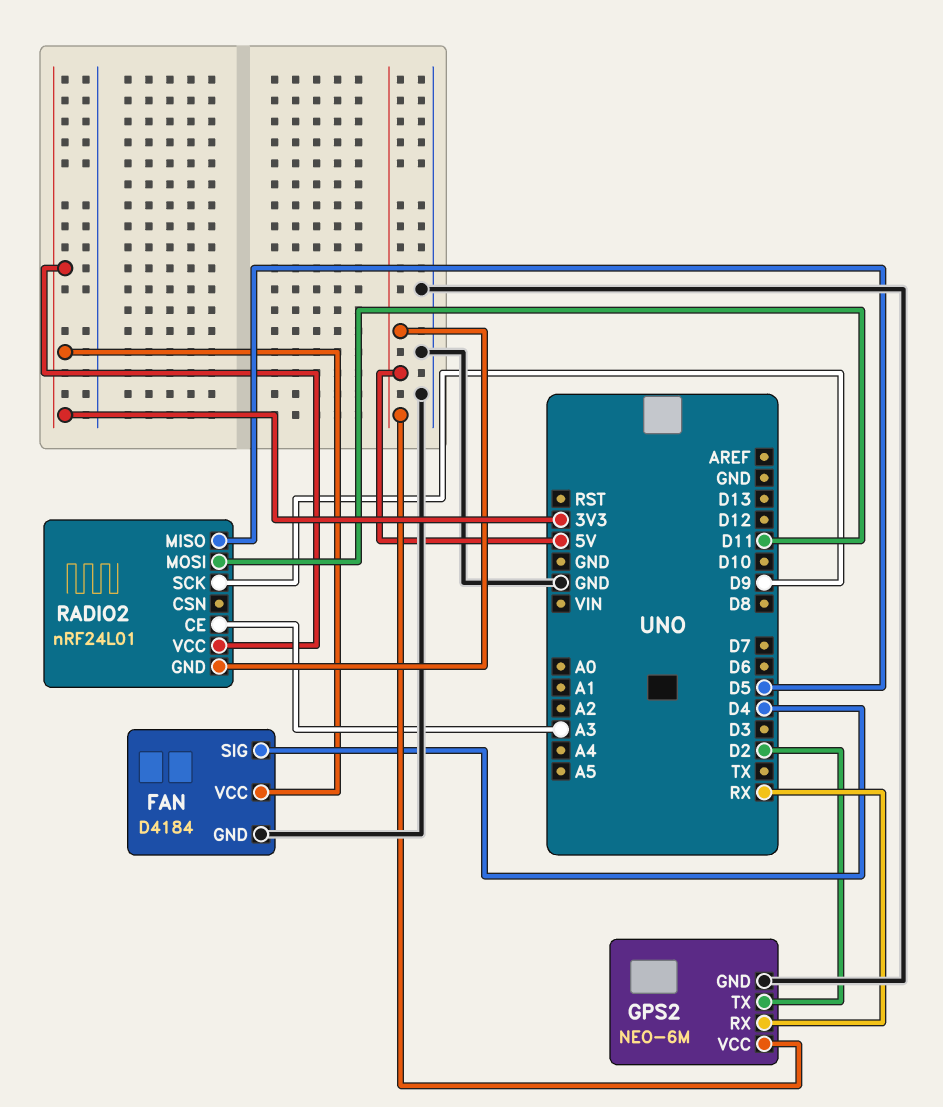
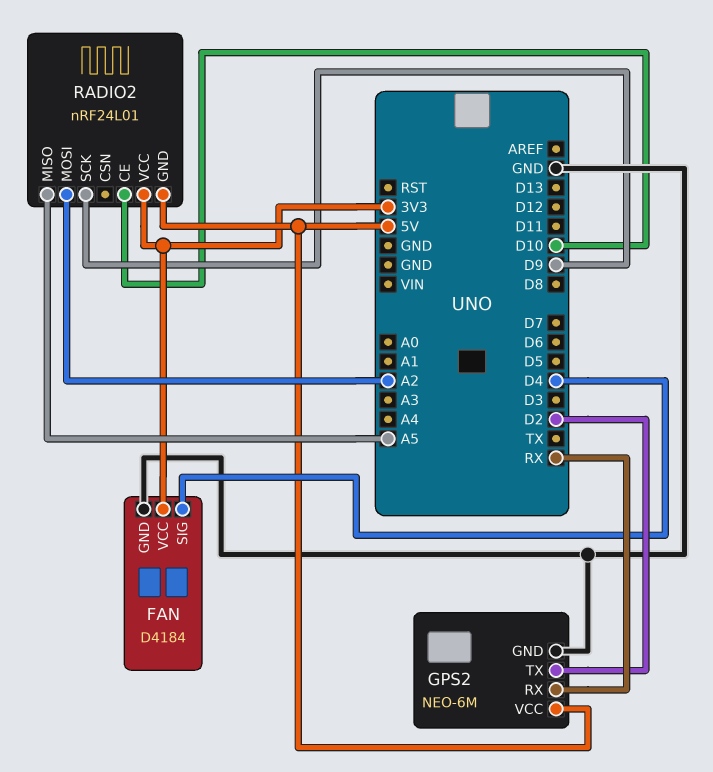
RADIO2 pin CE: A3 -> D10
RADIO2 pin MISO: D5 -> A5
RADIO2 pin MOSI: D11 -> A2

